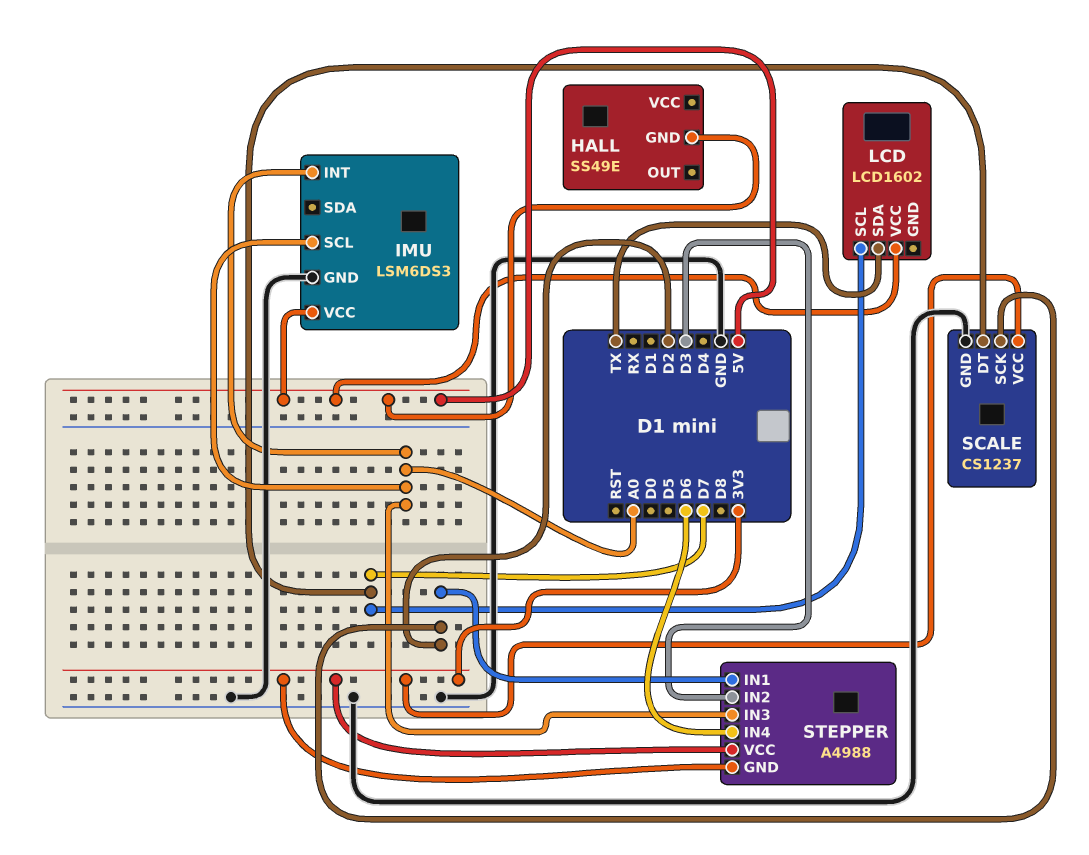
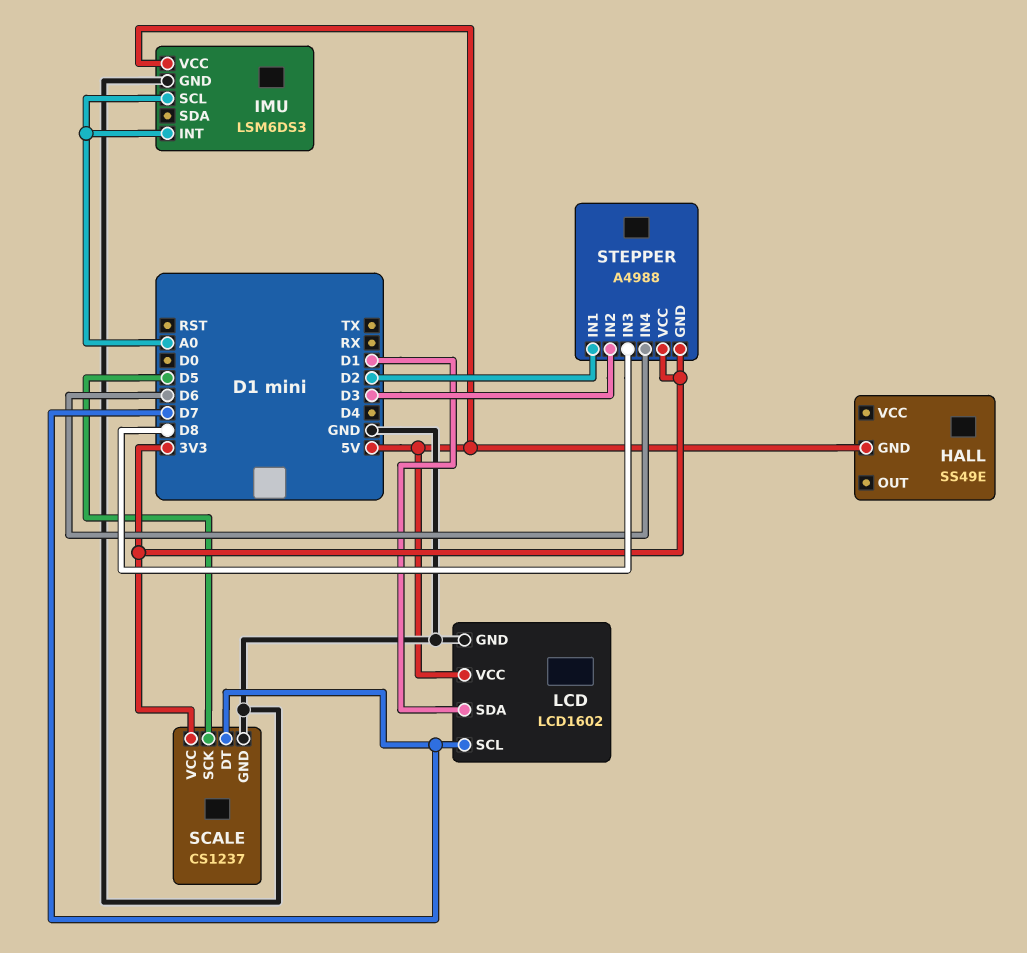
LCD pin GND: none -> GND
LCD pin SDA: TX -> D1
SCALE pin SCK: D2 -> D5
STEPPER pin IN3: A0 -> D8

